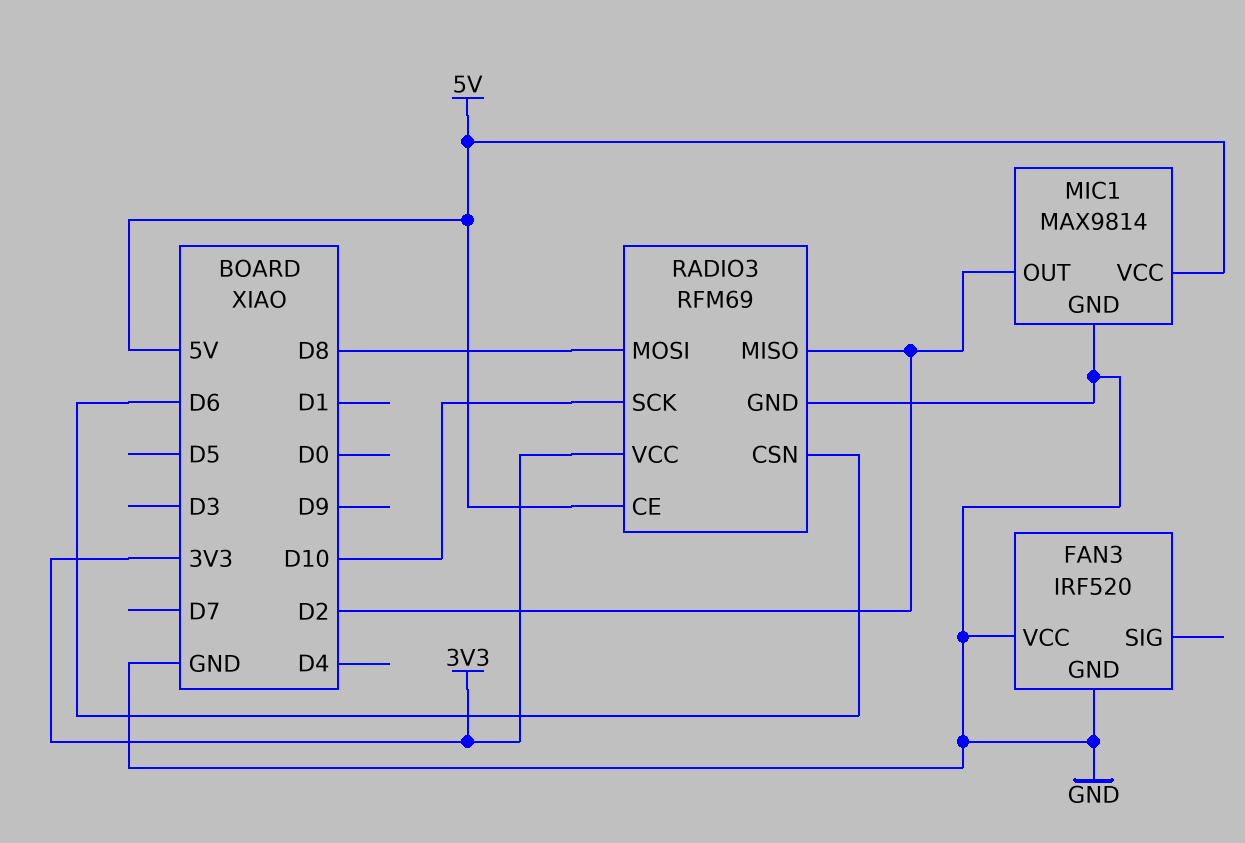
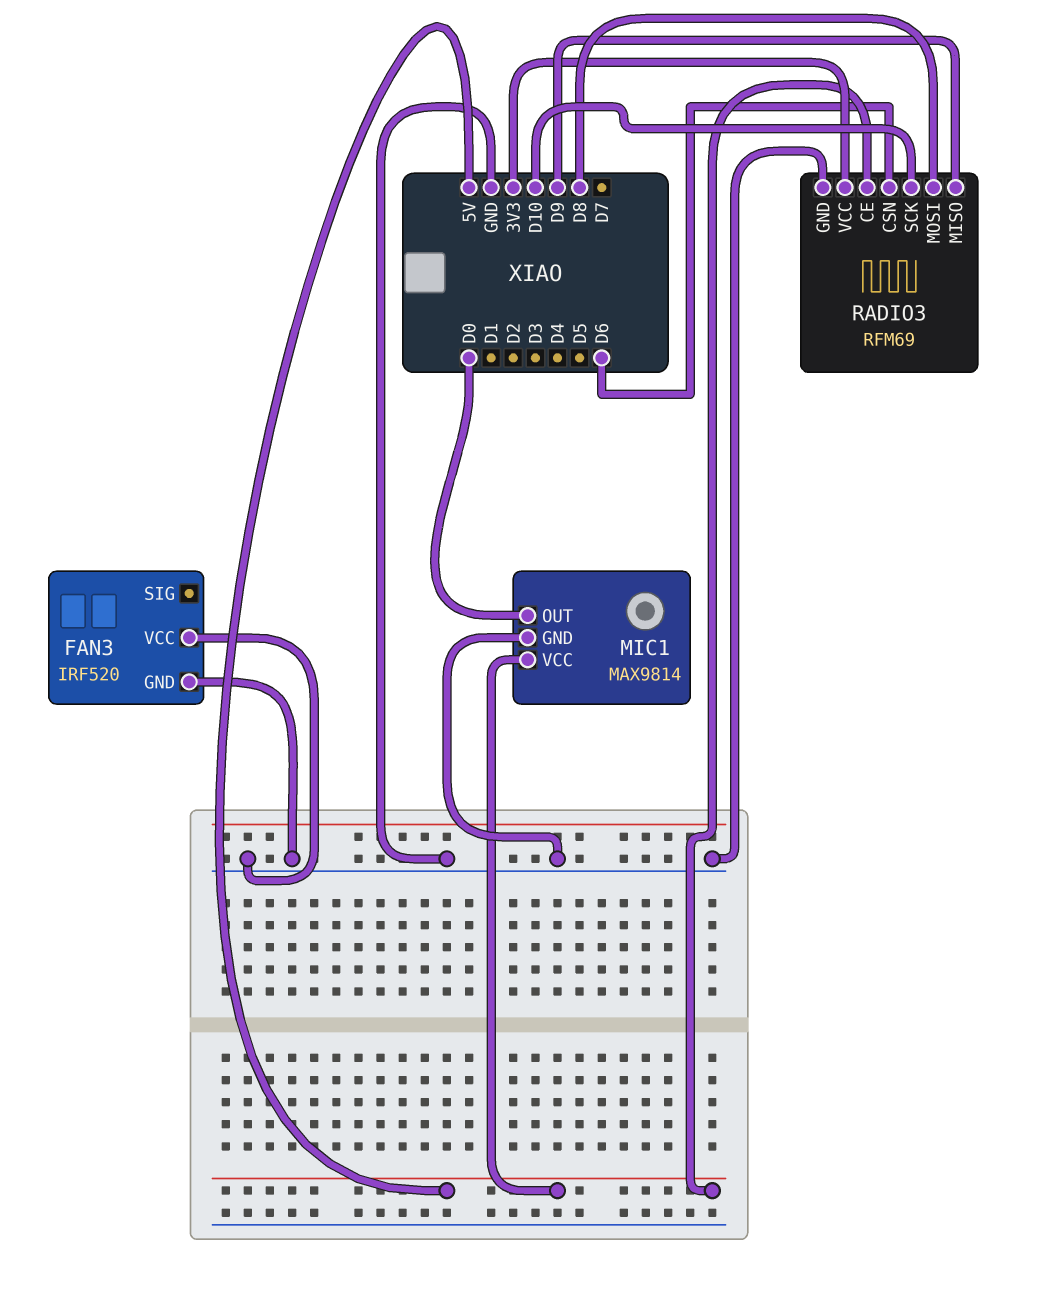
MIC1 pin OUT: D2 -> D0
RADIO3 pin MISO: D2 -> D9

